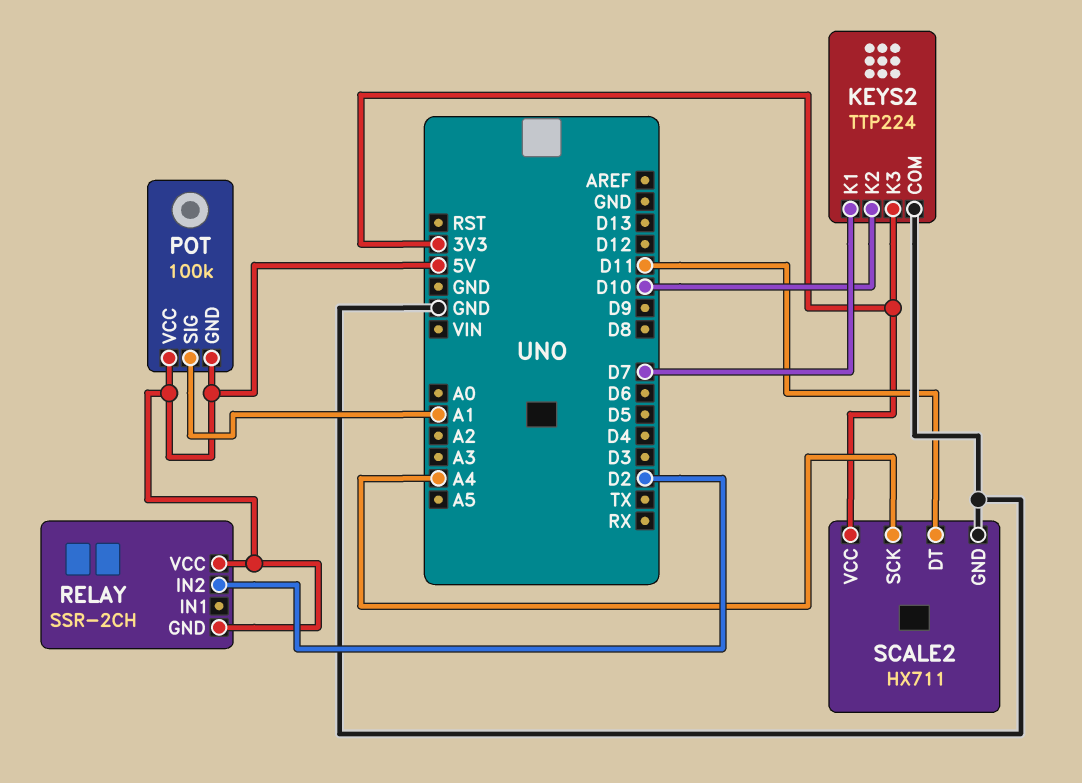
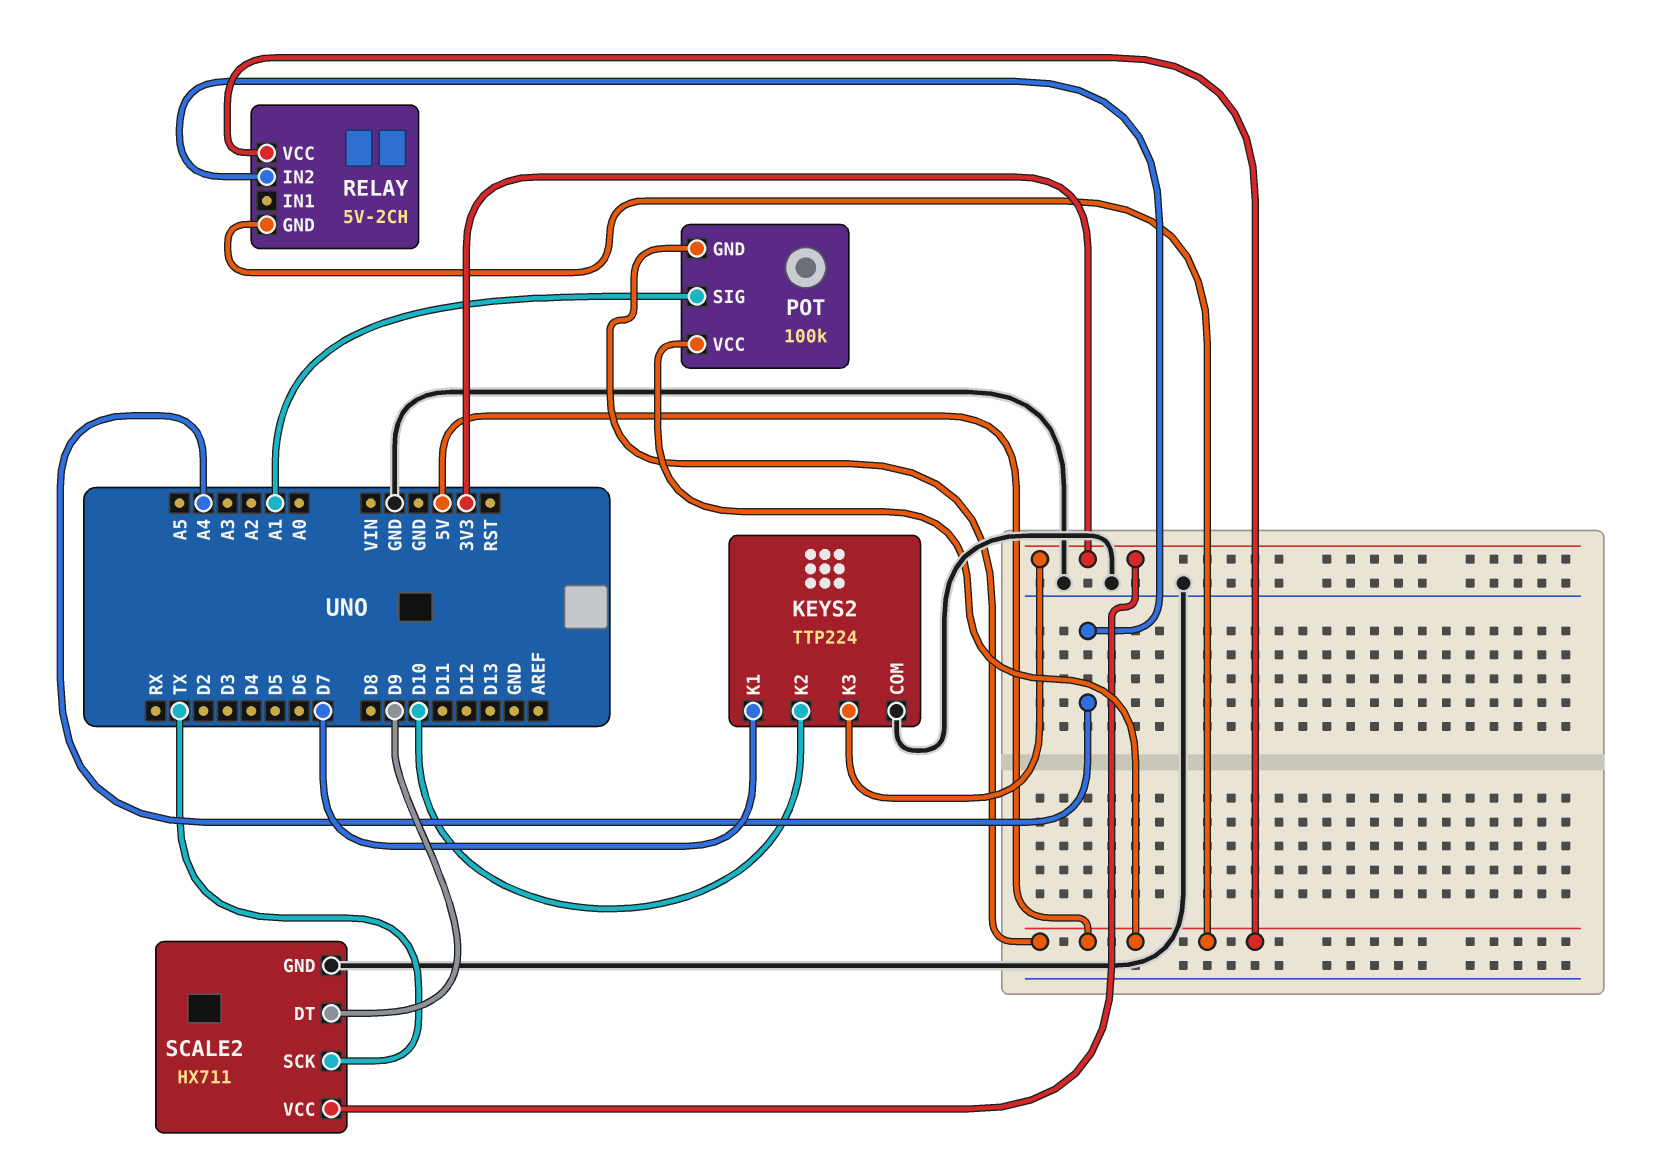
RELAY: SSR-2CH -> 5V-2CH
RELAY pin IN2: D2 -> A4
SCALE2 pin DT: D11 -> D9
SCALE2 pin SCK: A4 -> TX

